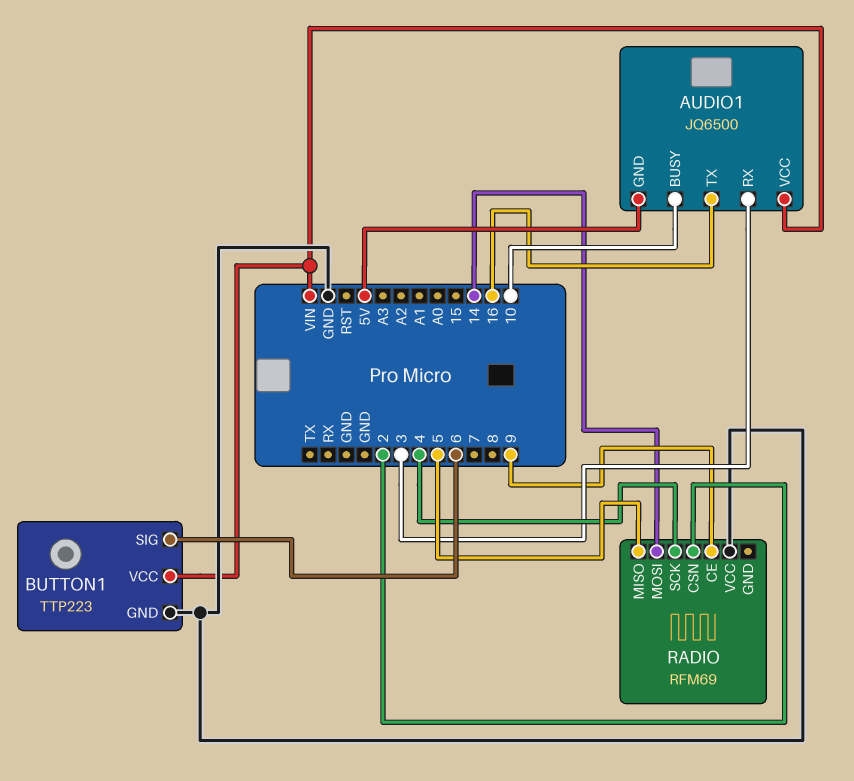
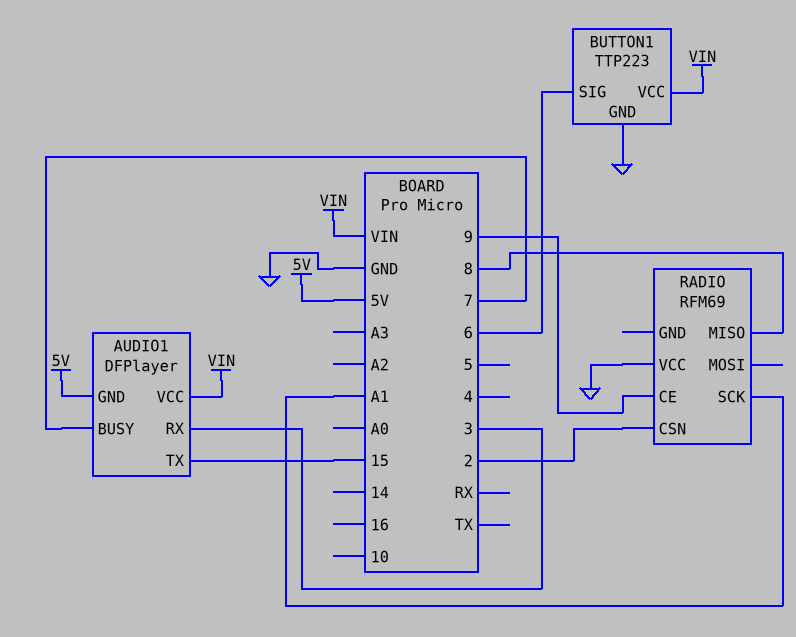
AUDIO1: JQ6500 -> DFPlayer
AUDIO1 pin BUSY: 10 -> 7
AUDIO1 pin TX: 16 -> 15
RADIO pin MISO: 5 -> 8
RADIO pin MOSI: 14 -> none
RADIO pin SCK: 4 -> A1

